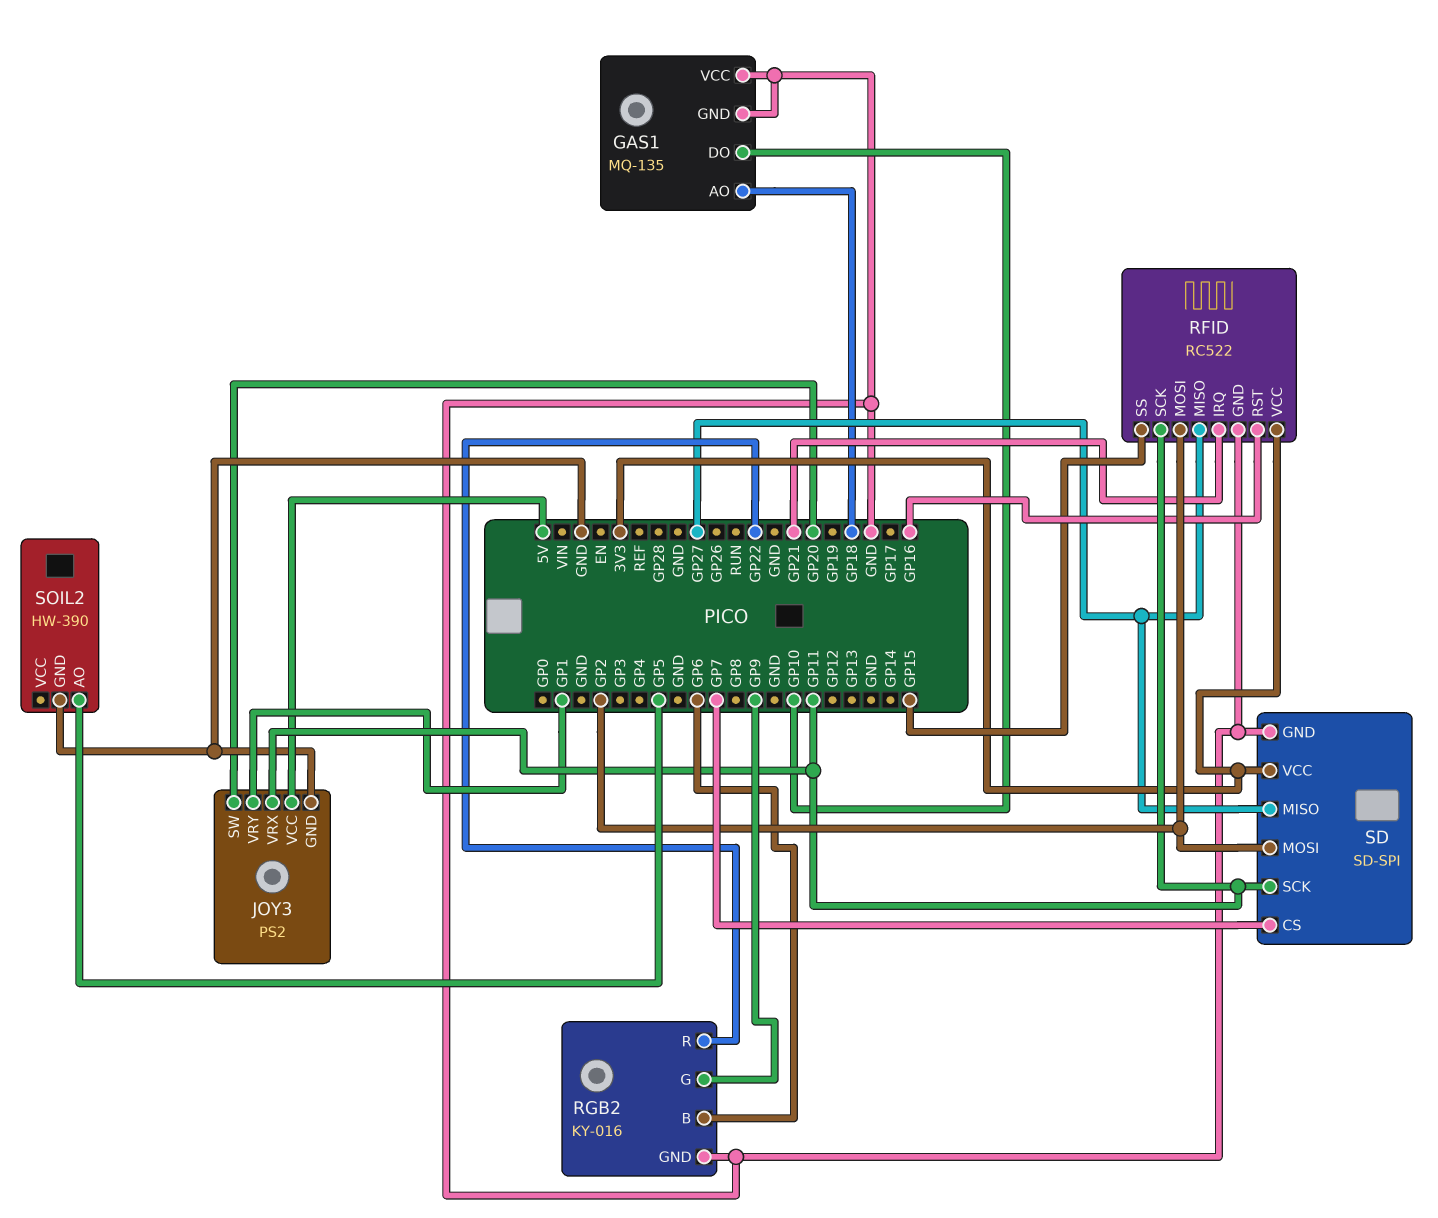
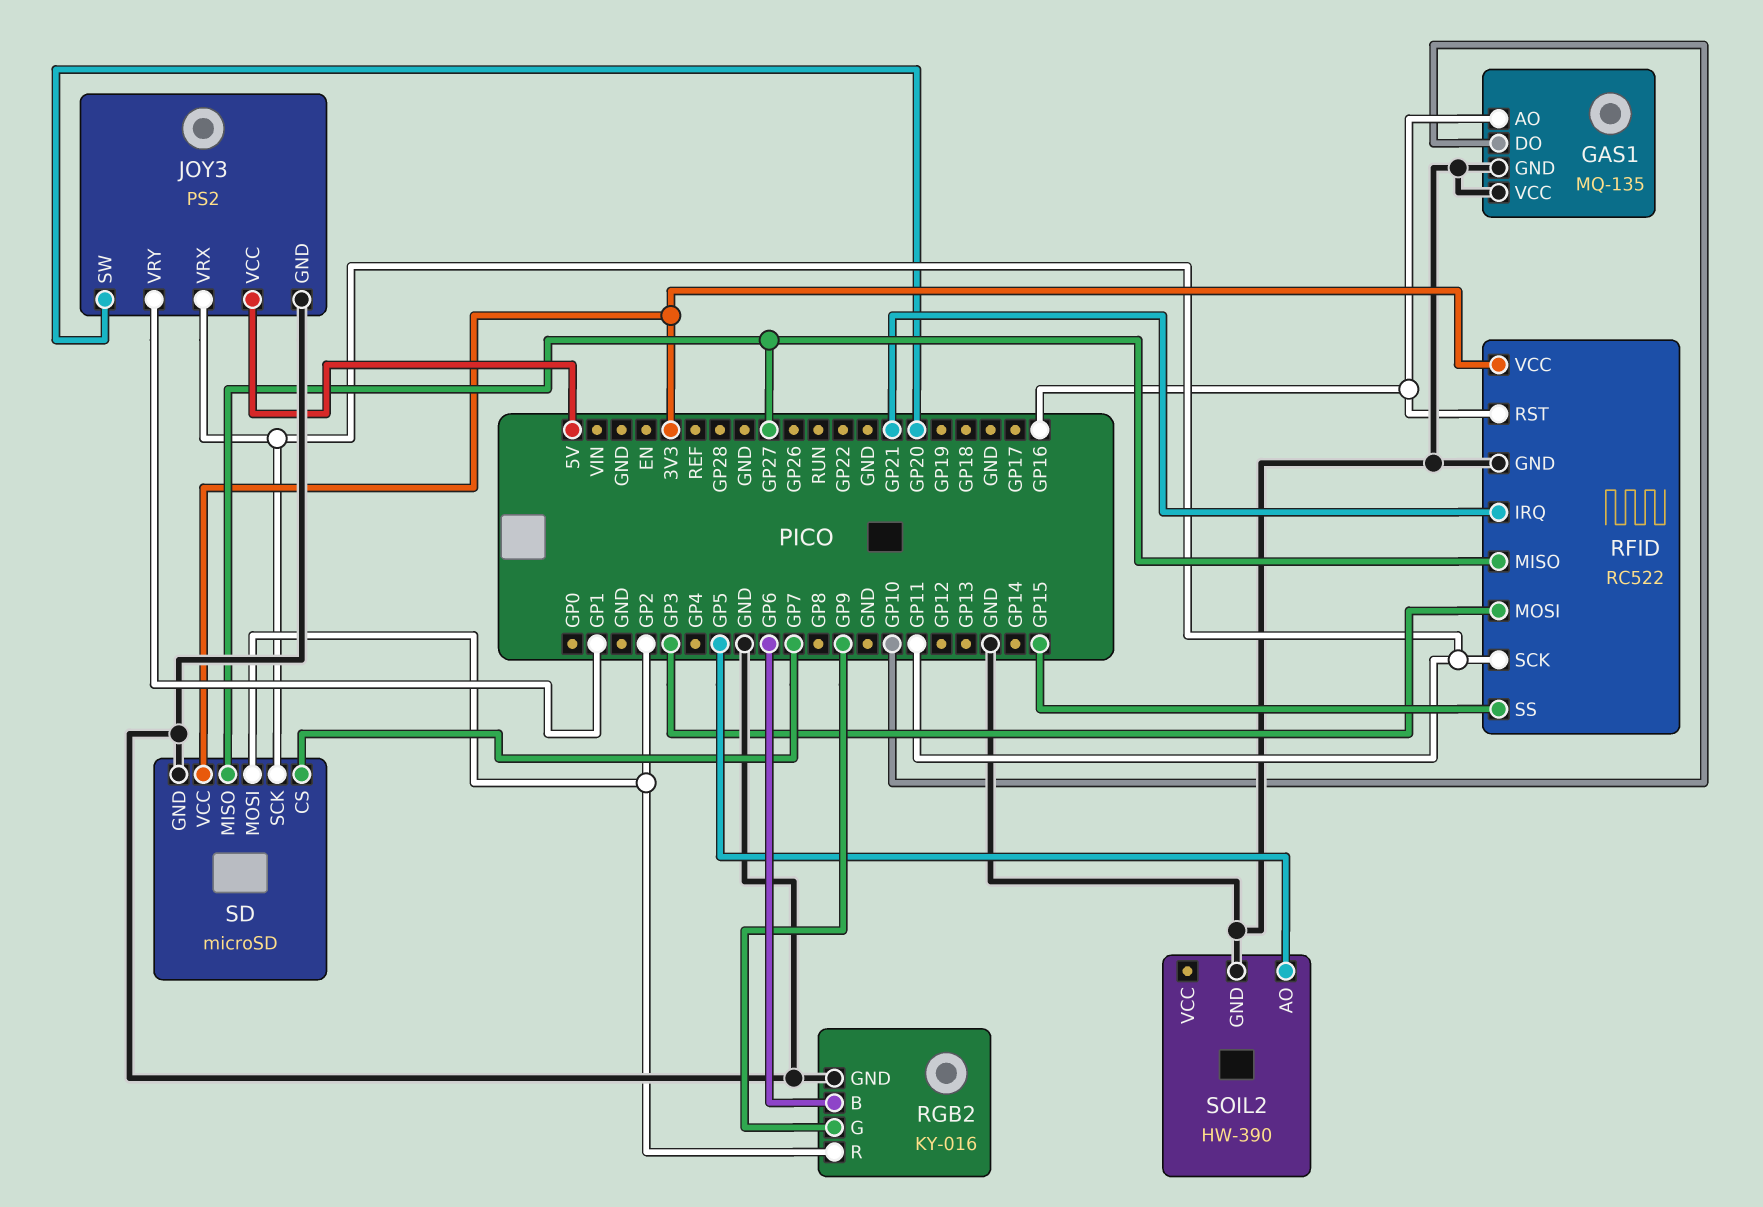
GAS1 pin AO: GP18 -> GP16
RFID pin MOSI: GP2 -> GP3
RGB2 pin R: GP22 -> GP2
SD: SD-SPI -> microSD

